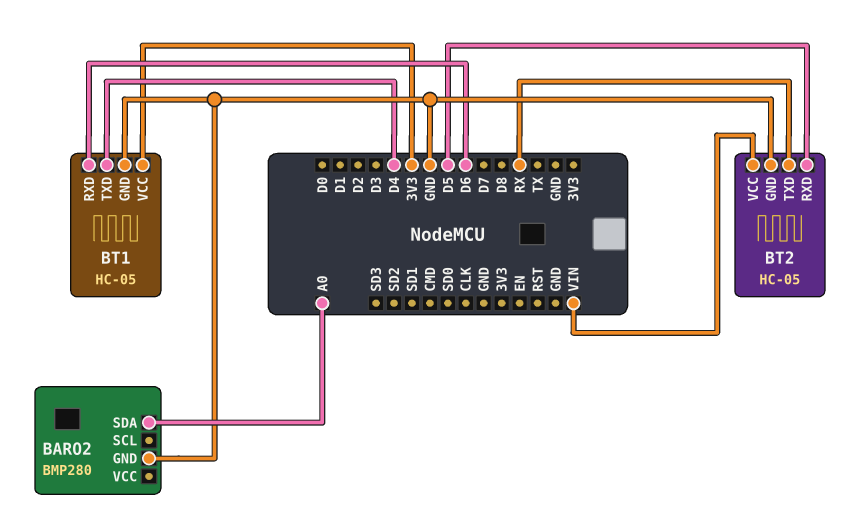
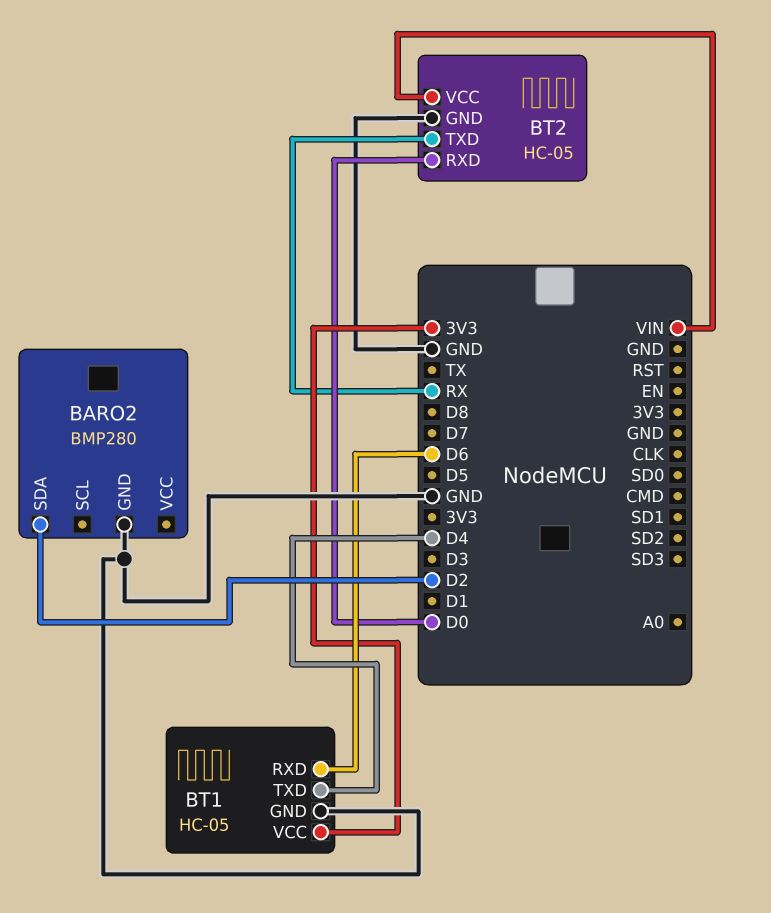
BARO2 pin SDA: A0 -> D2
BT2 pin RXD: D5 -> D0

